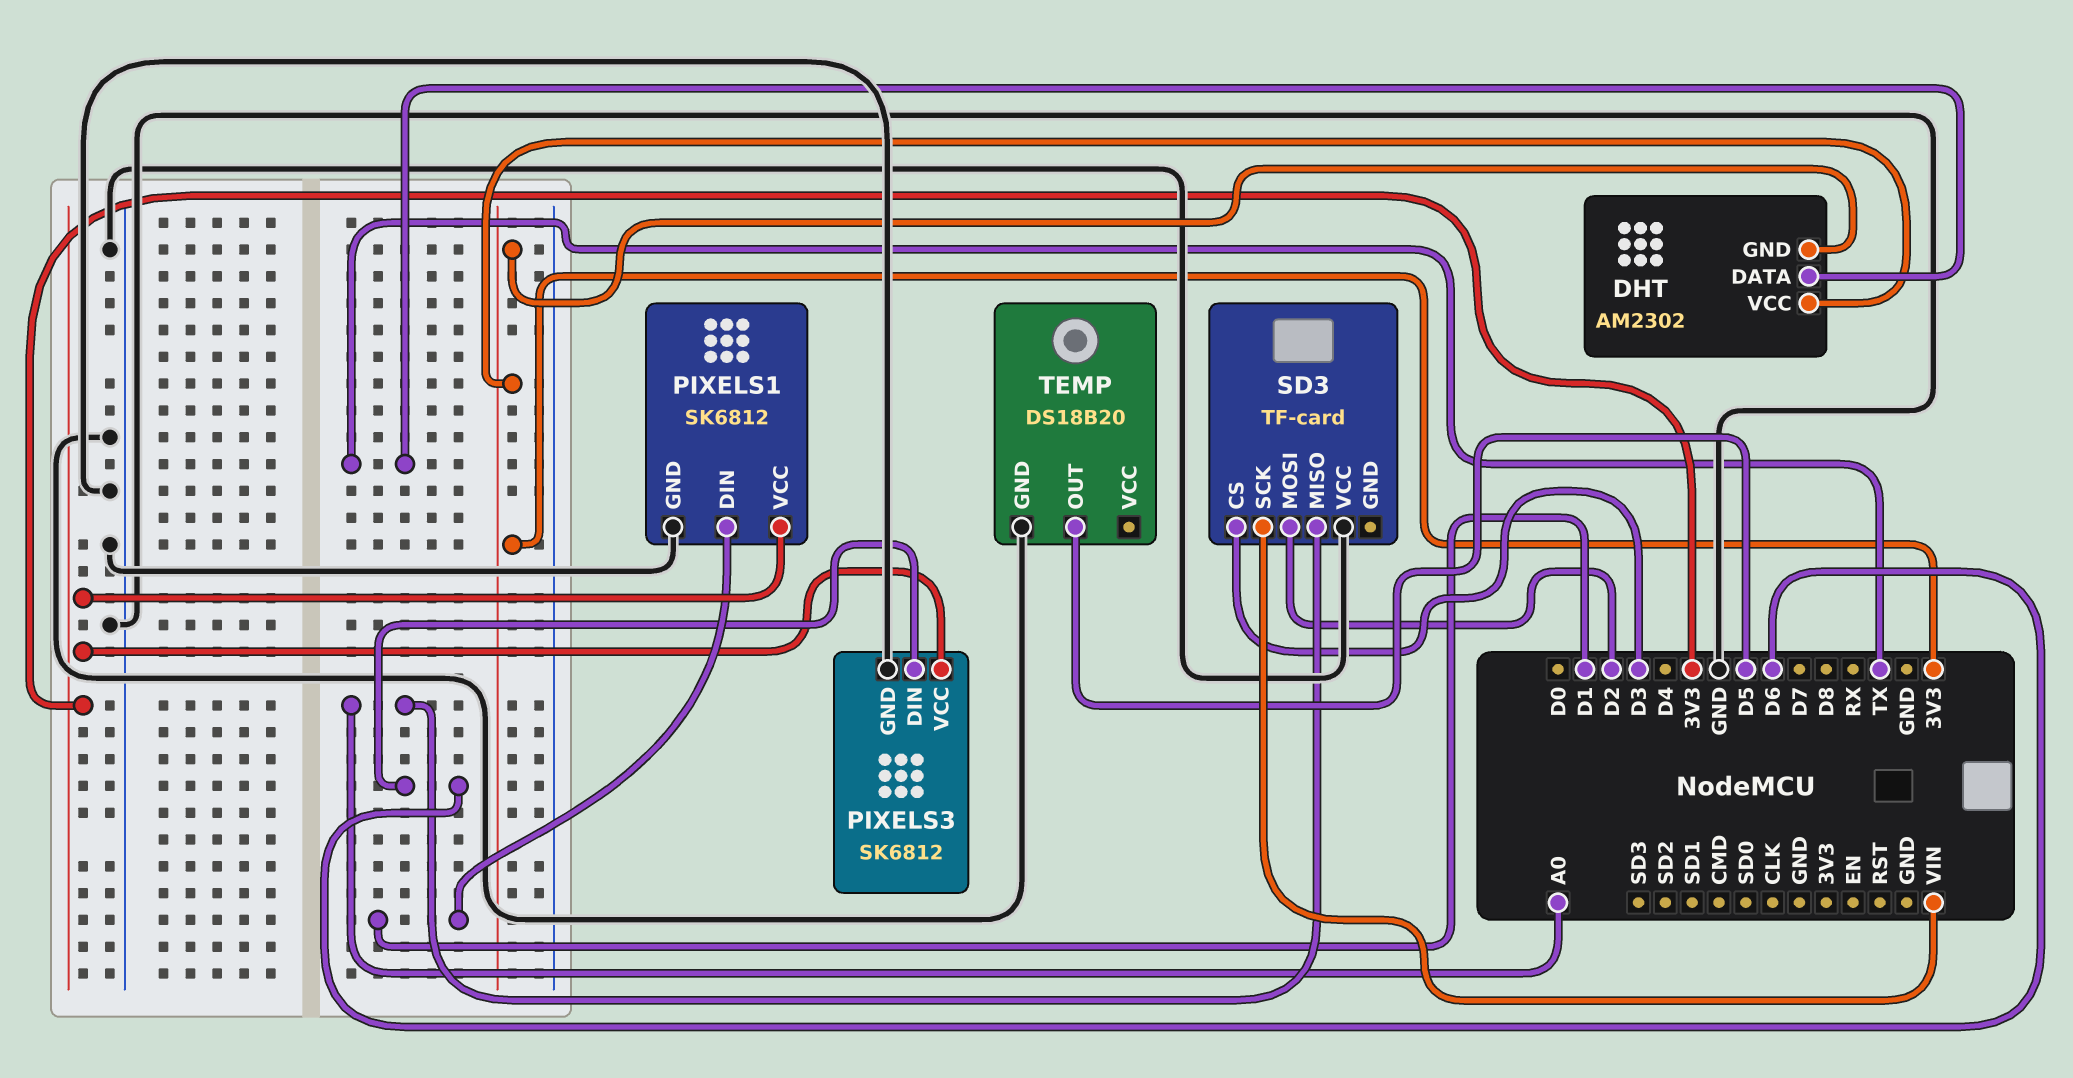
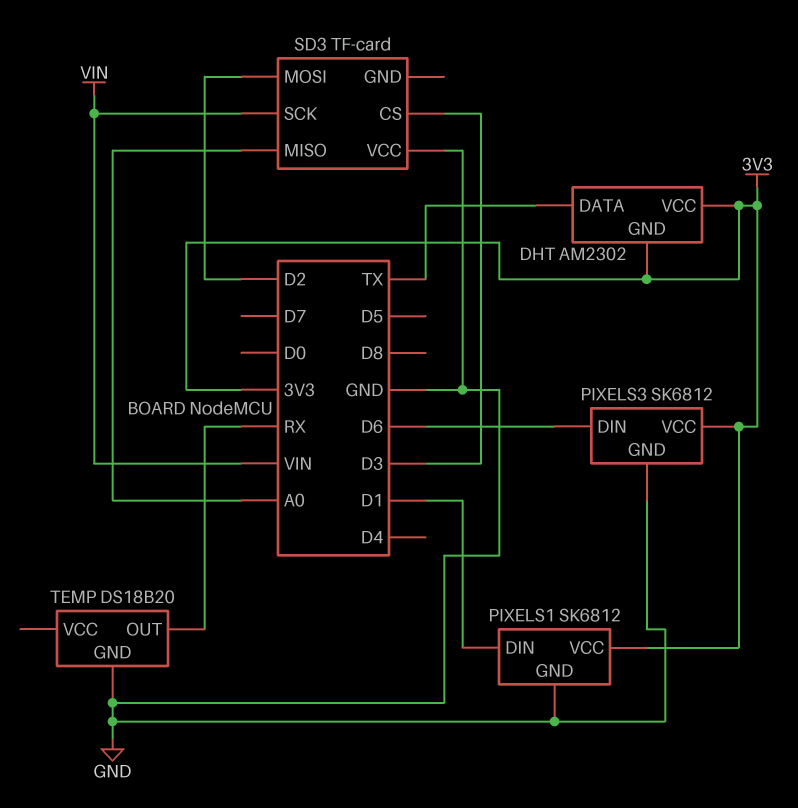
TEMP pin OUT: D5 -> RX

